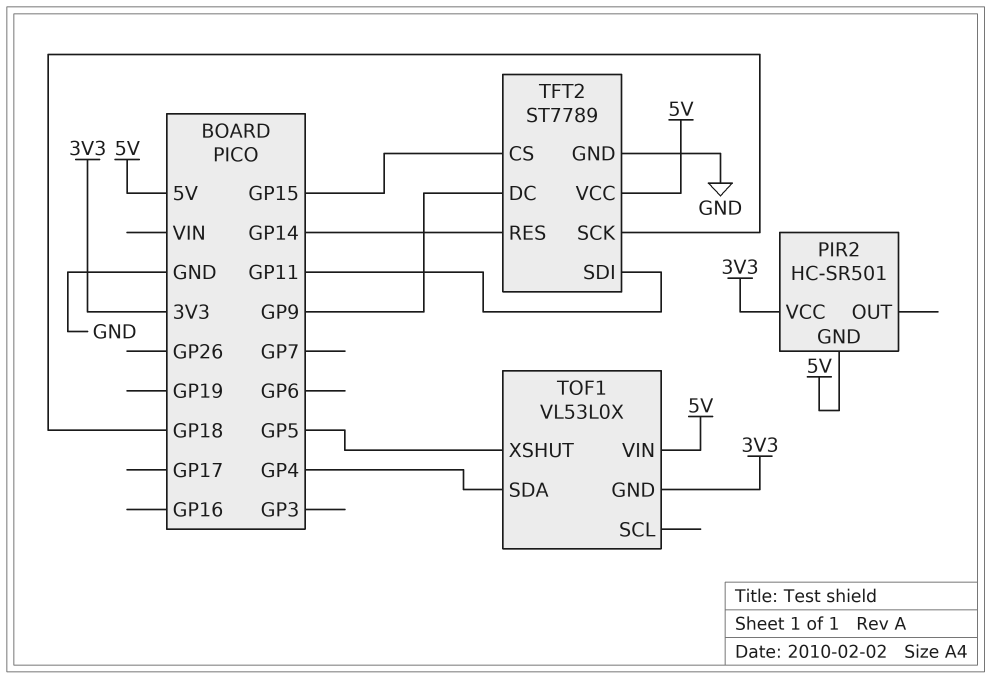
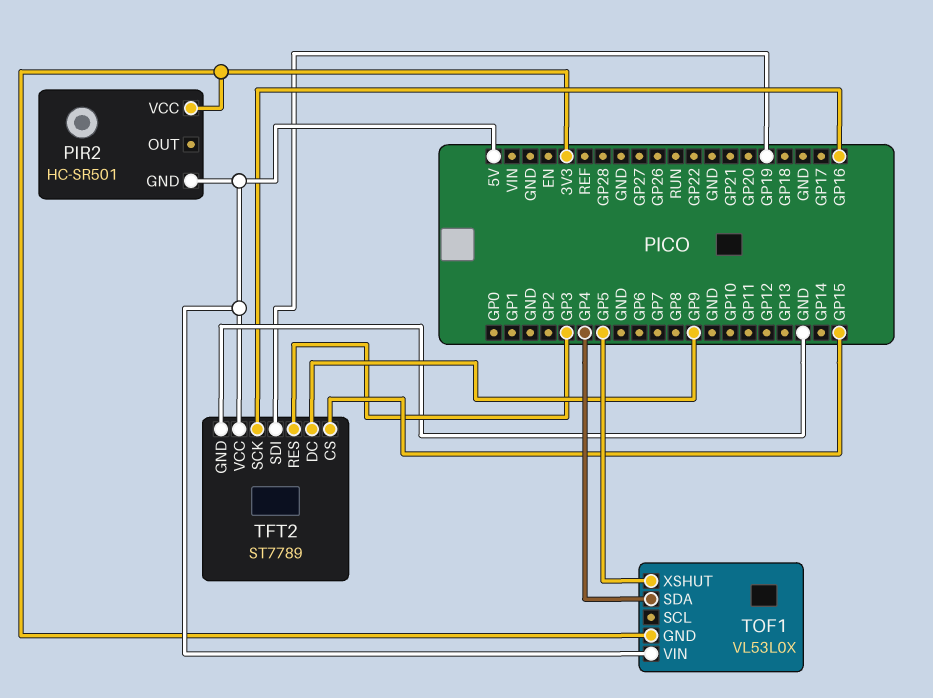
TFT2 pin RES: GP14 -> GP3
TFT2 pin SCK: GP18 -> GP16
TFT2 pin SDI: GP11 -> GP19

